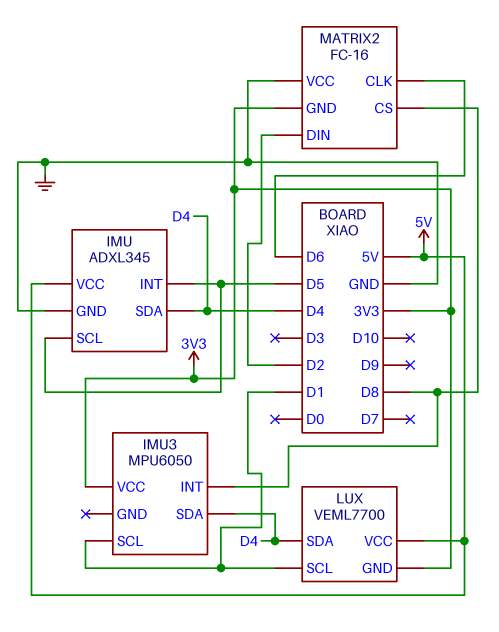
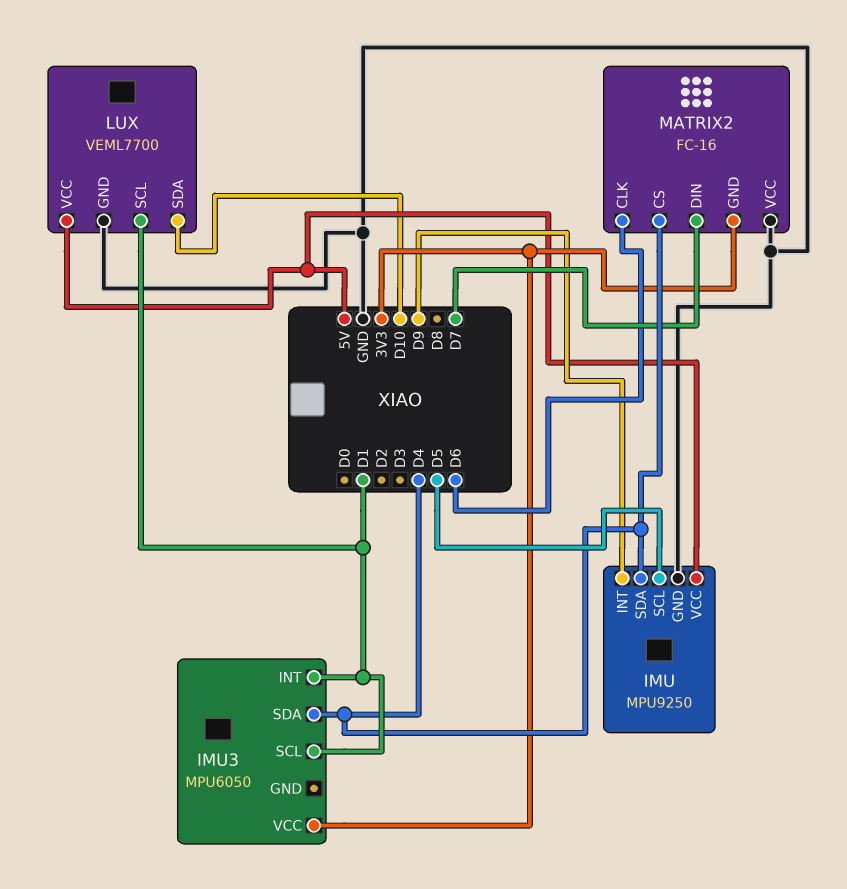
IMU: ADXL345 -> MPU9250
IMU pin INT: D5 -> D9
IMU3 pin INT: D8 -> D1
LUX pin GND: 3V3 -> GND
LUX pin SDA: D4 -> D10
MATRIX2 pin CS: D8 -> D4
MATRIX2 pin DIN: D2 -> D7

